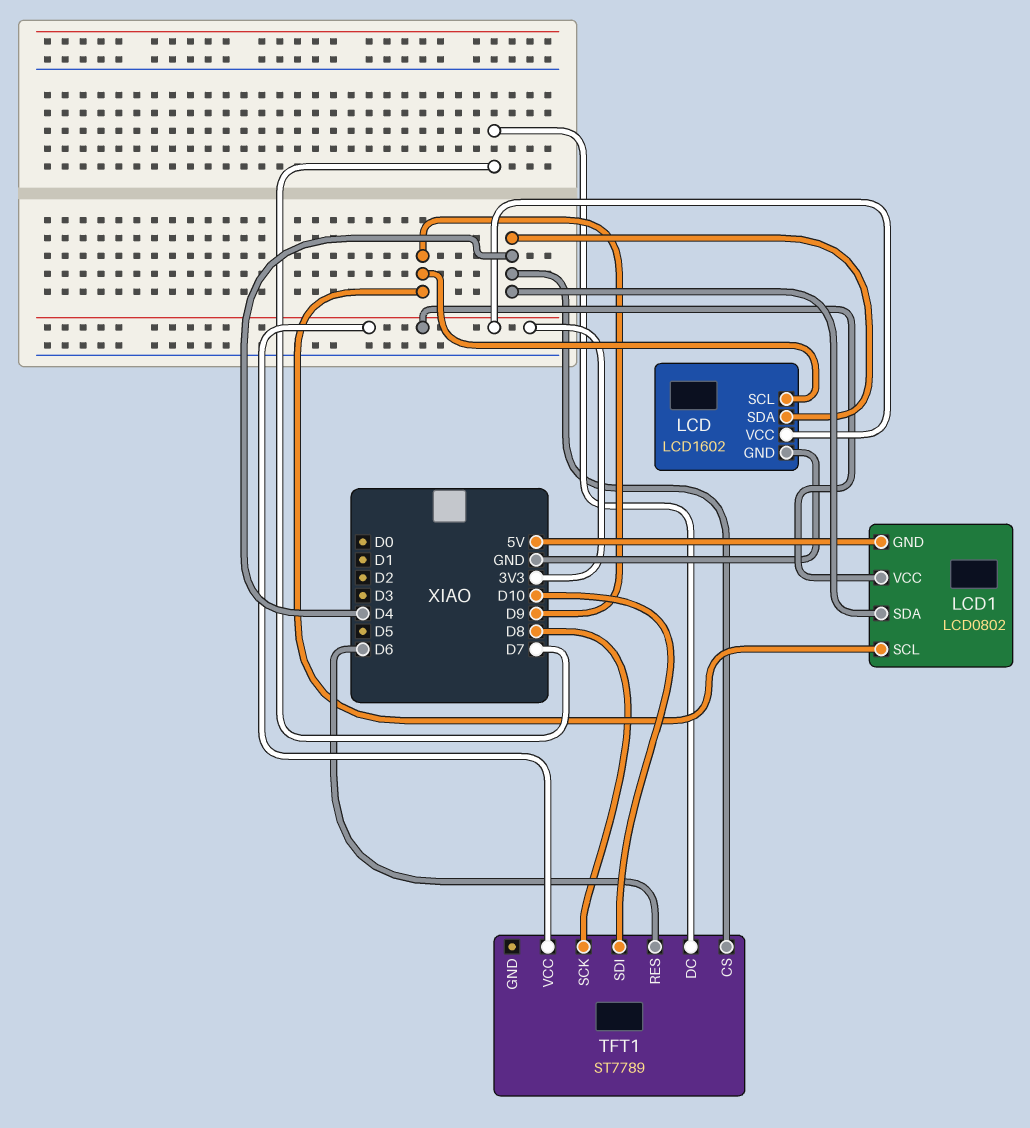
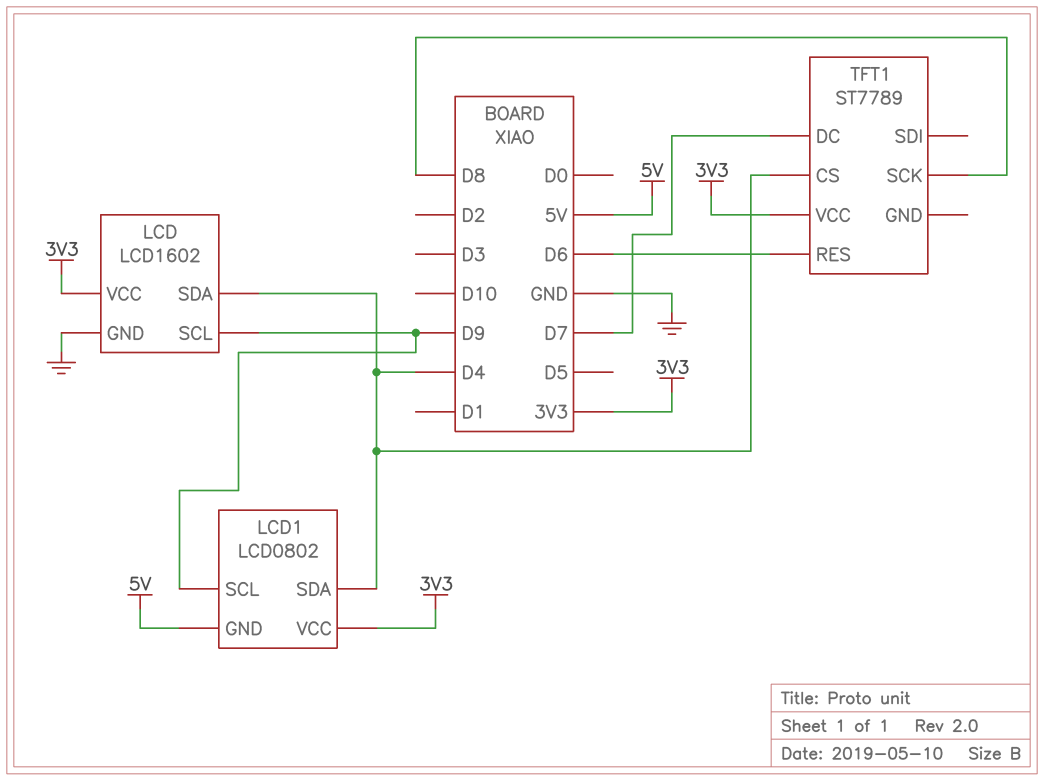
TFT1 pin SDI: D10 -> none

